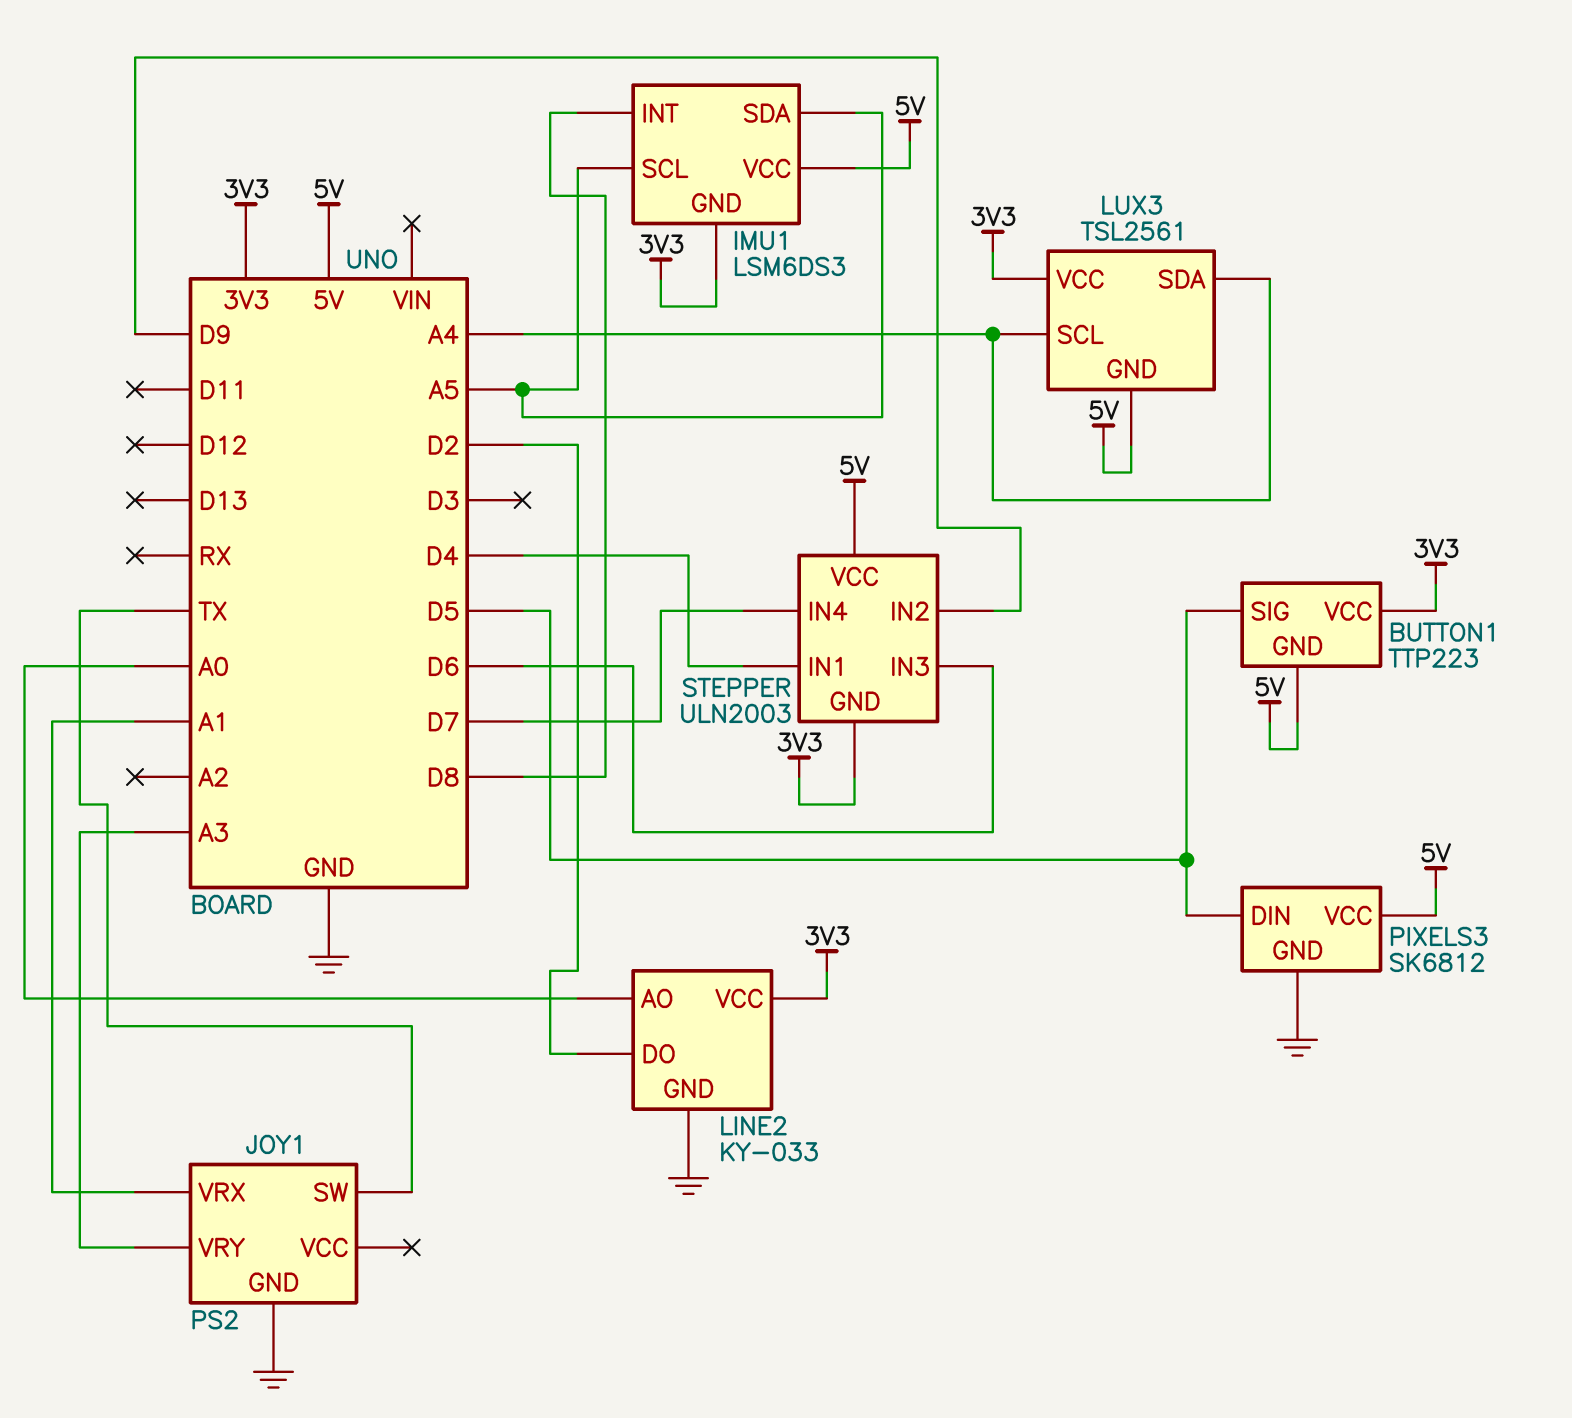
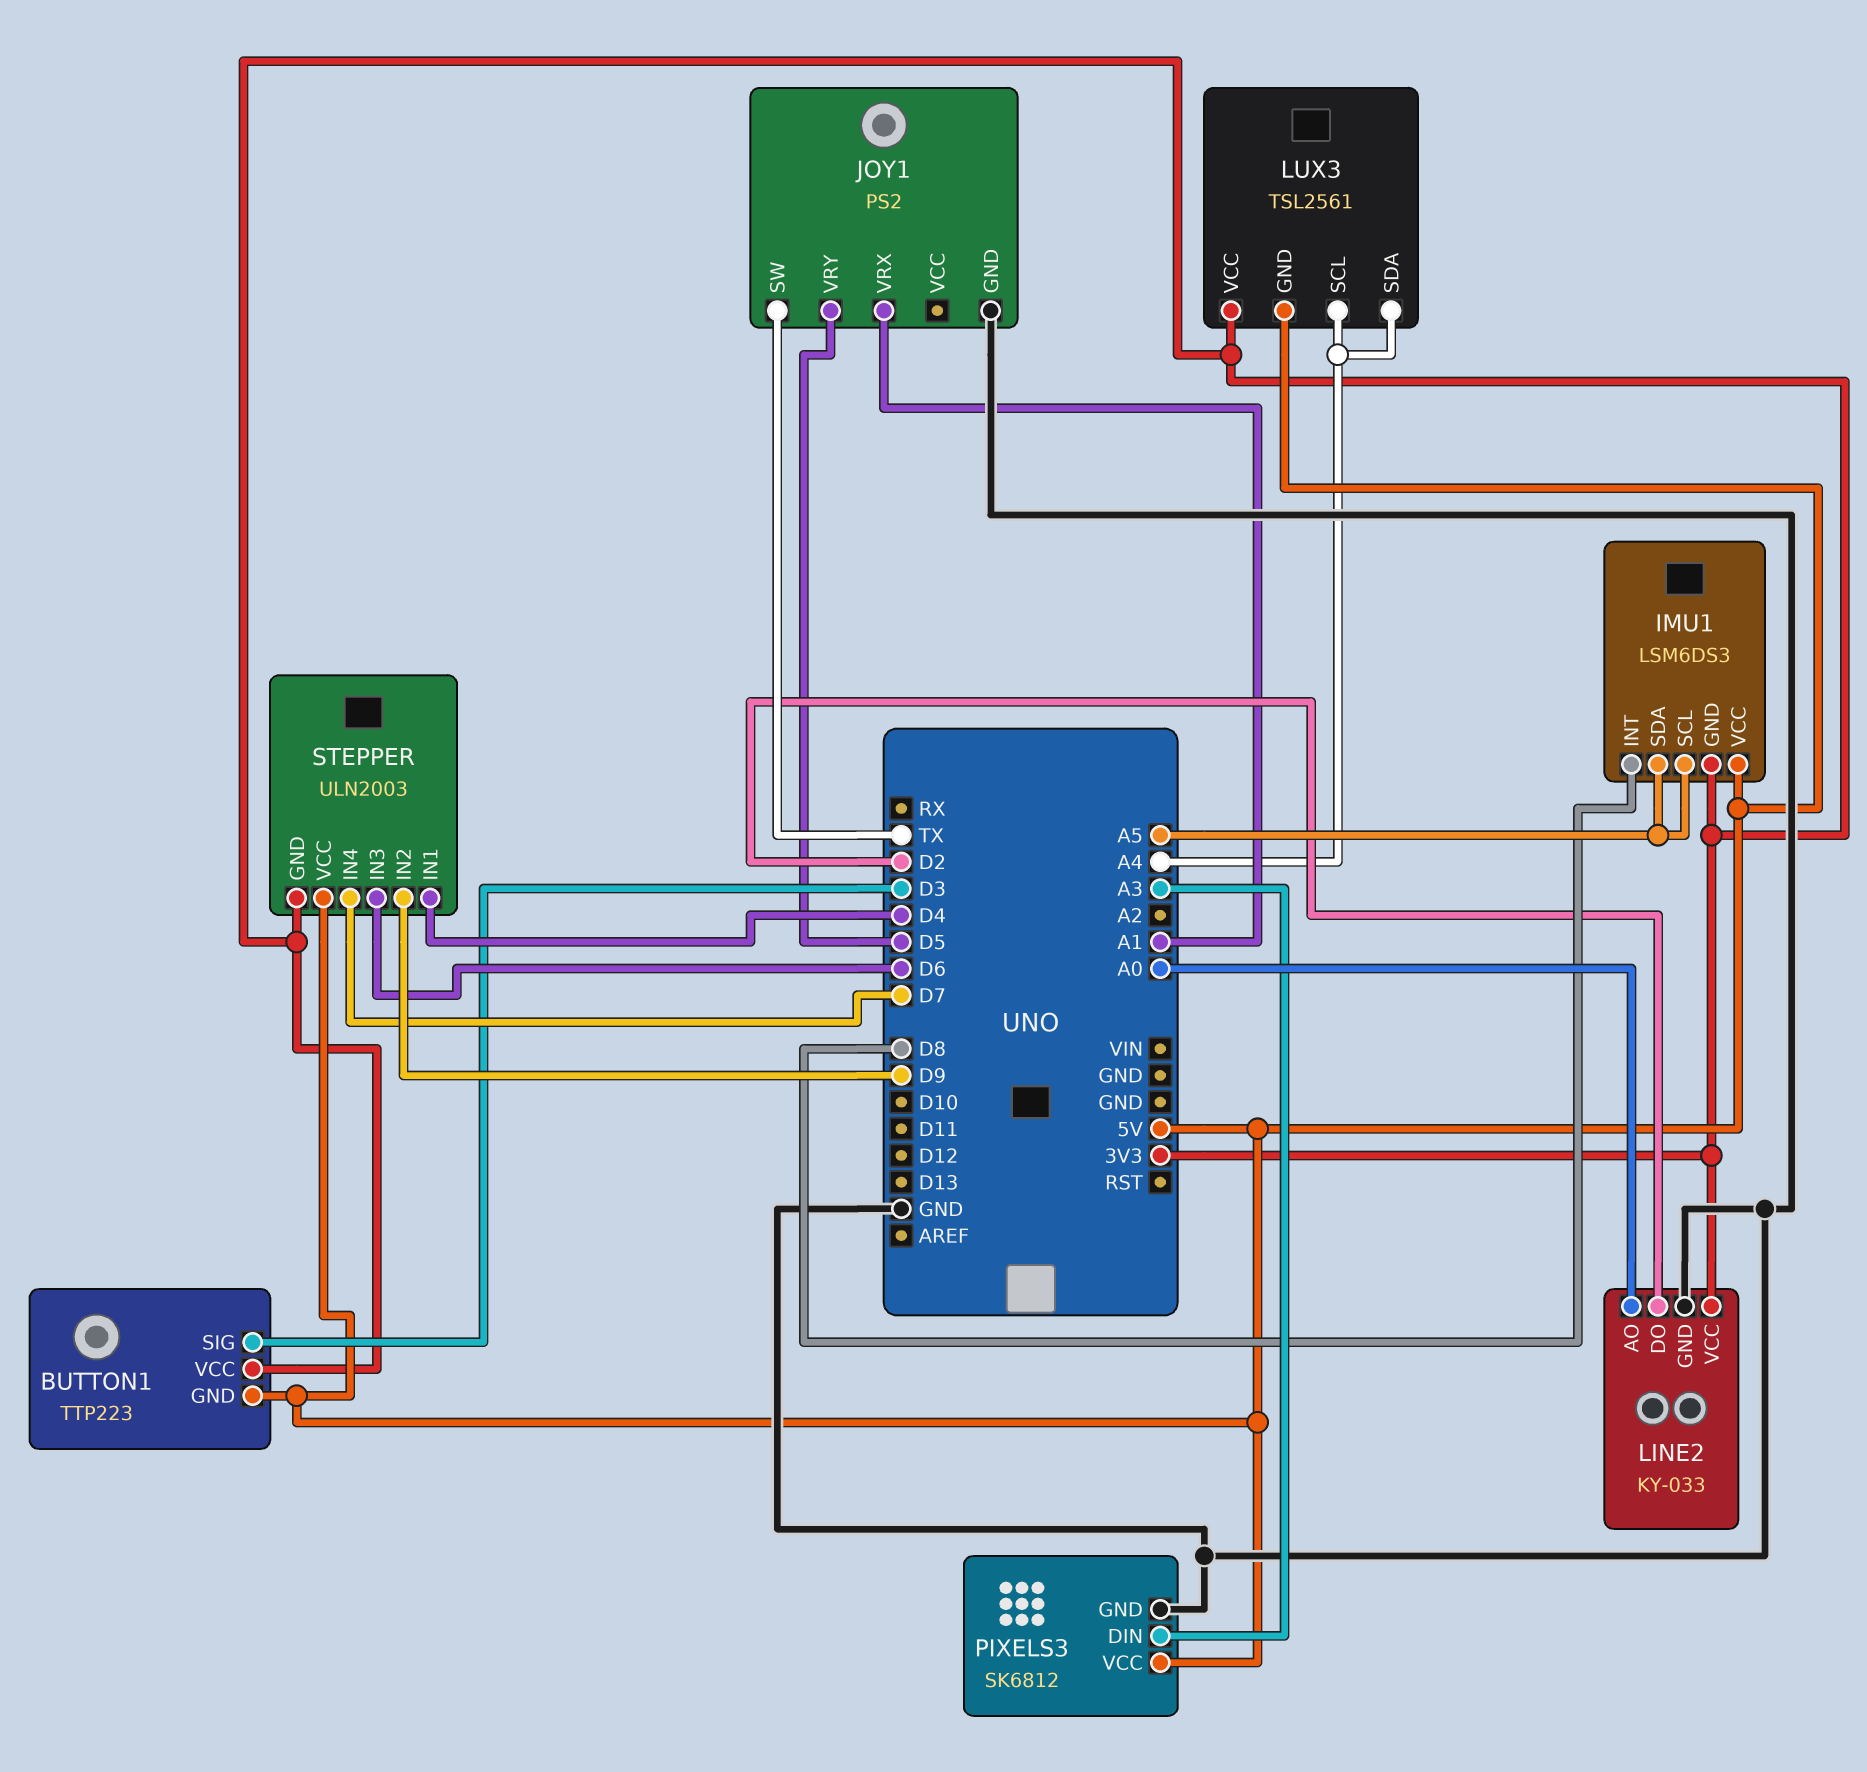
BUTTON1 pin SIG: D5 -> D3
JOY1 pin VRY: A3 -> D5
PIXELS3 pin DIN: D5 -> A3

